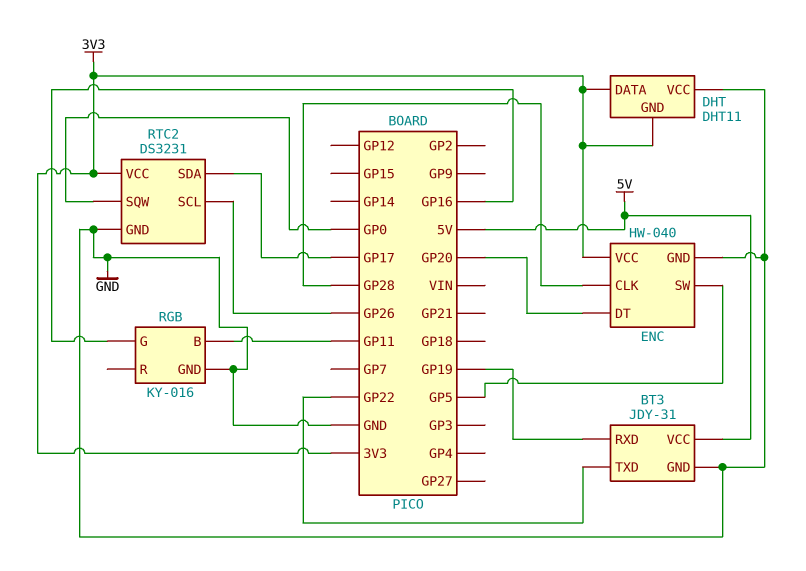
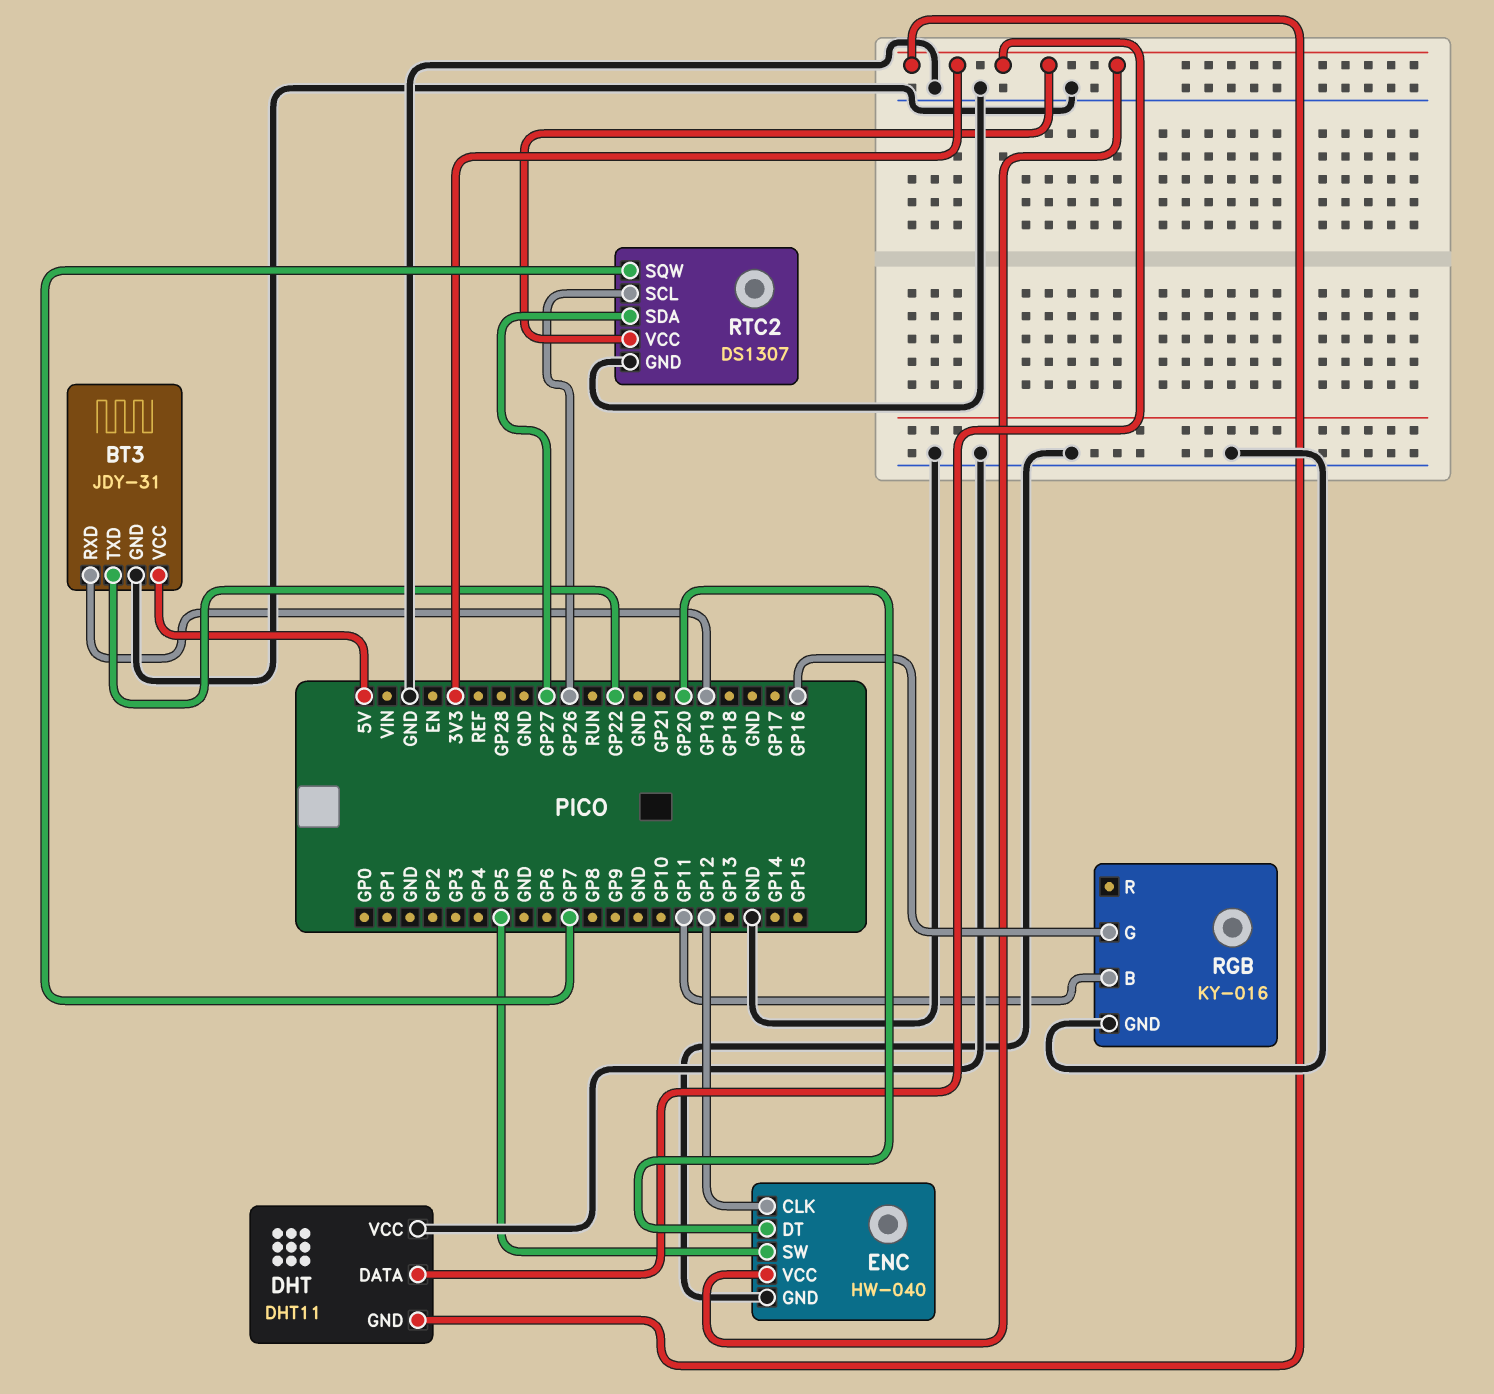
ENC pin CLK: GP28 -> GP12
RTC2: DS3231 -> DS1307
RTC2 pin SDA: GP17 -> GP27
RTC2 pin SQW: GP0 -> GP7

